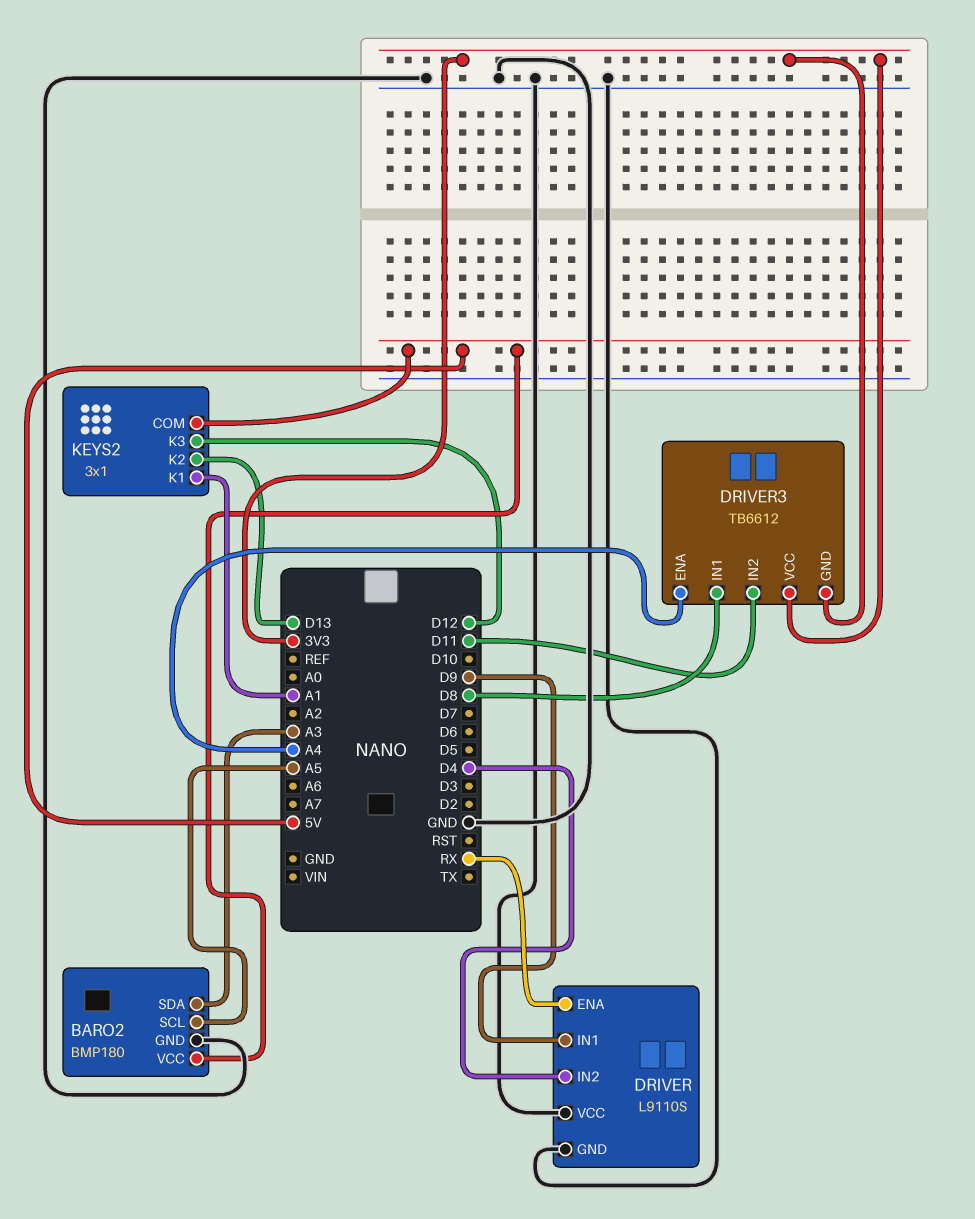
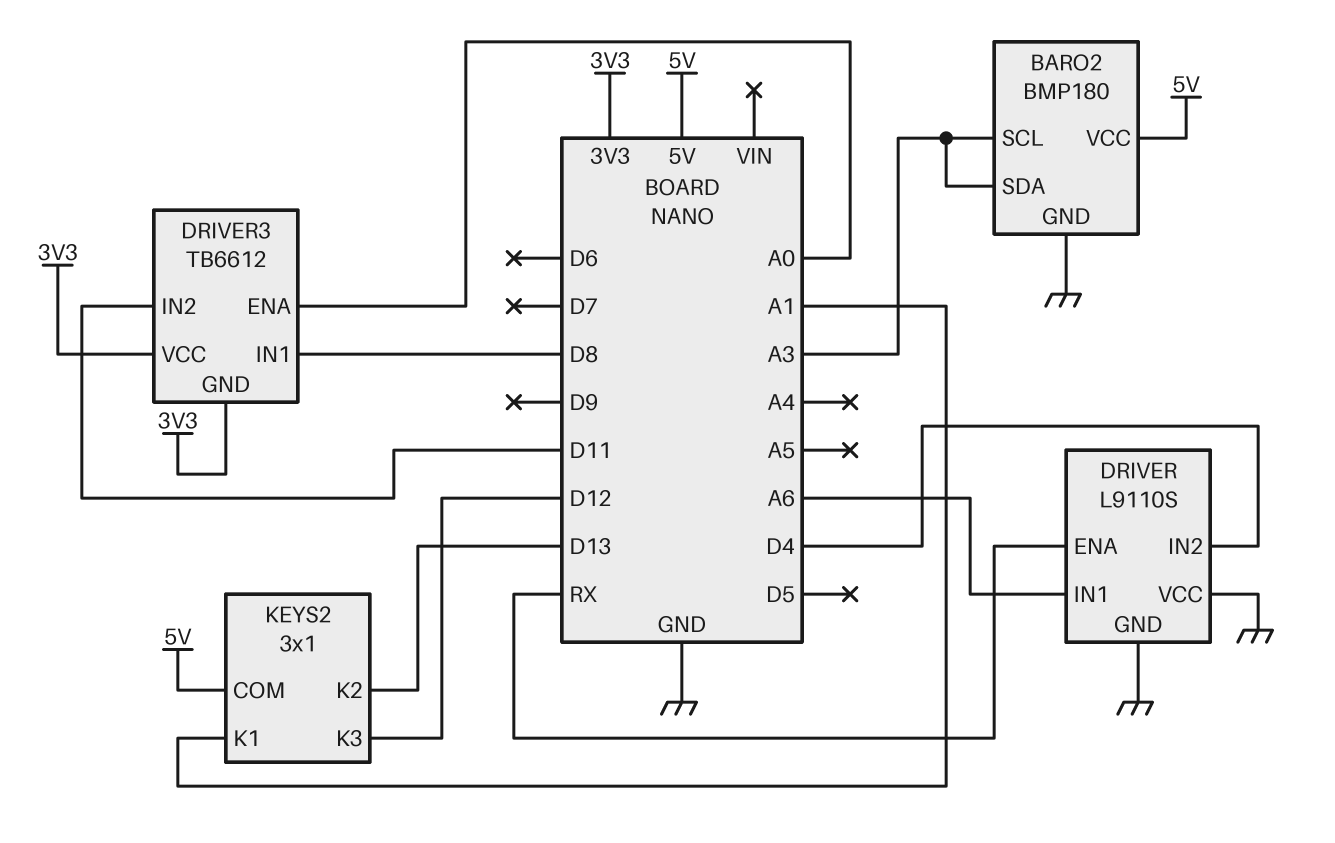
BARO2 pin SCL: A5 -> A3
DRIVER pin IN1: D9 -> A6
DRIVER3 pin ENA: A4 -> A0

